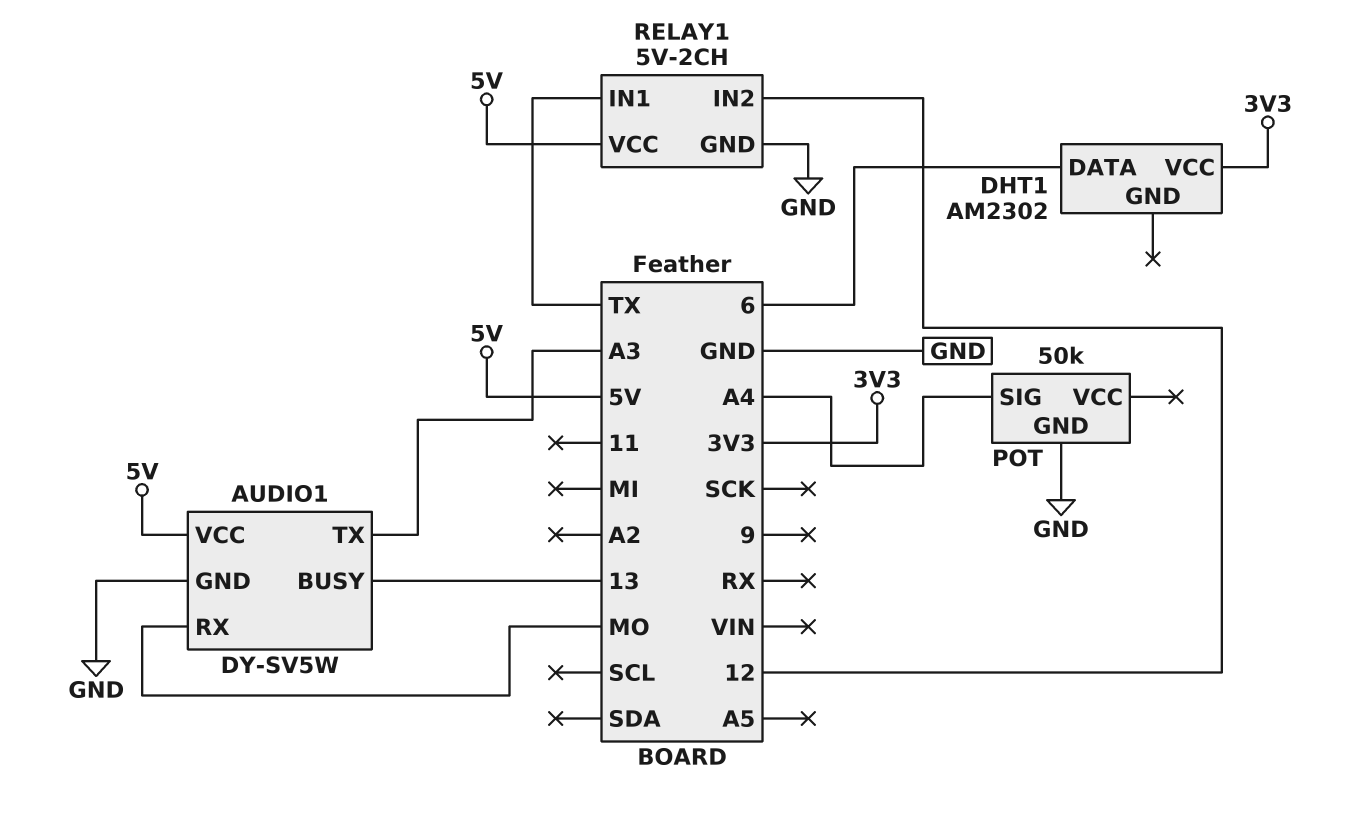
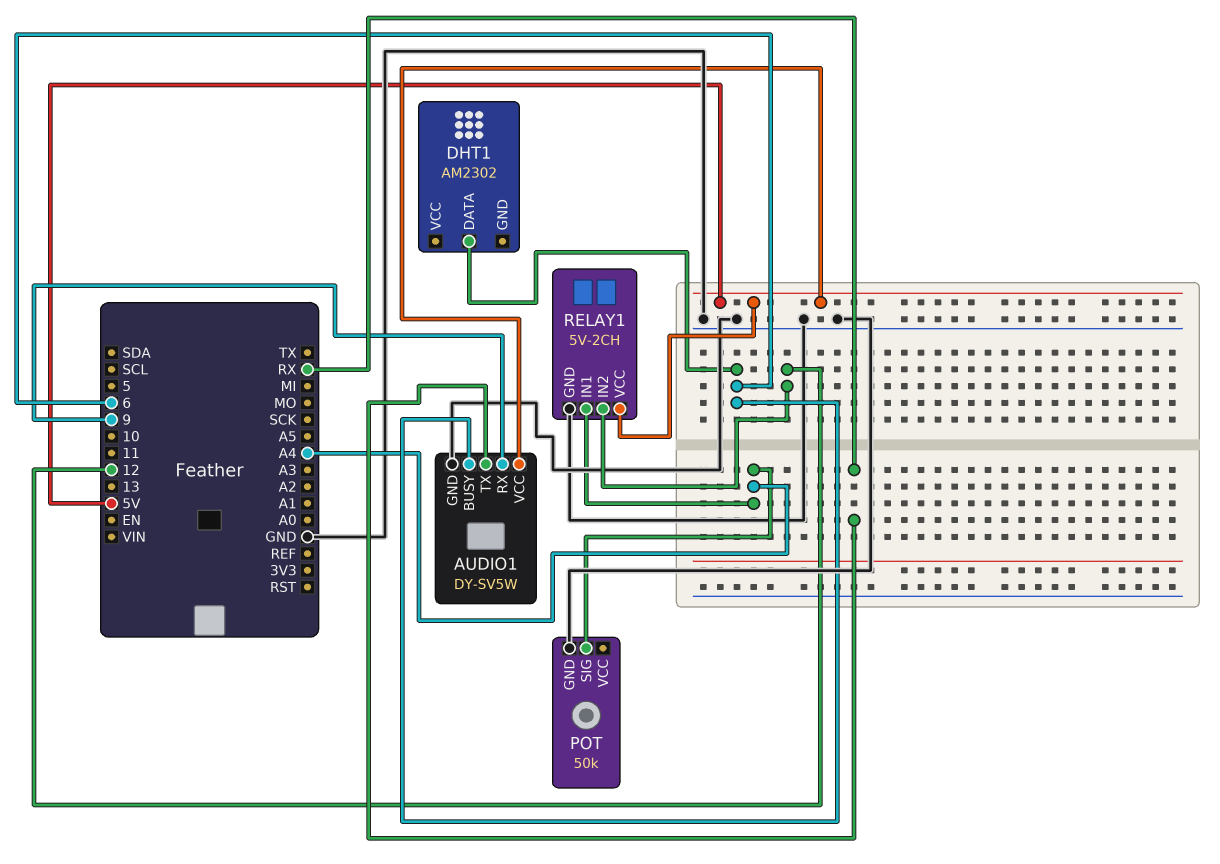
AUDIO1 pin BUSY: 13 -> 6
AUDIO1 pin RX: MO -> 9
AUDIO1 pin TX: A3 -> RX
DHT1 pin VCC: 3V3 -> none
RELAY1 pin IN1: TX -> A4

